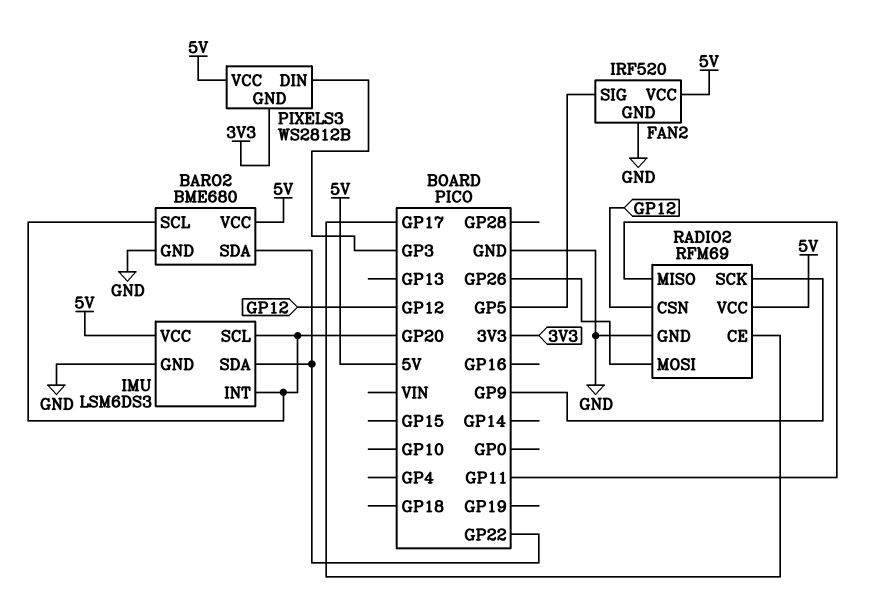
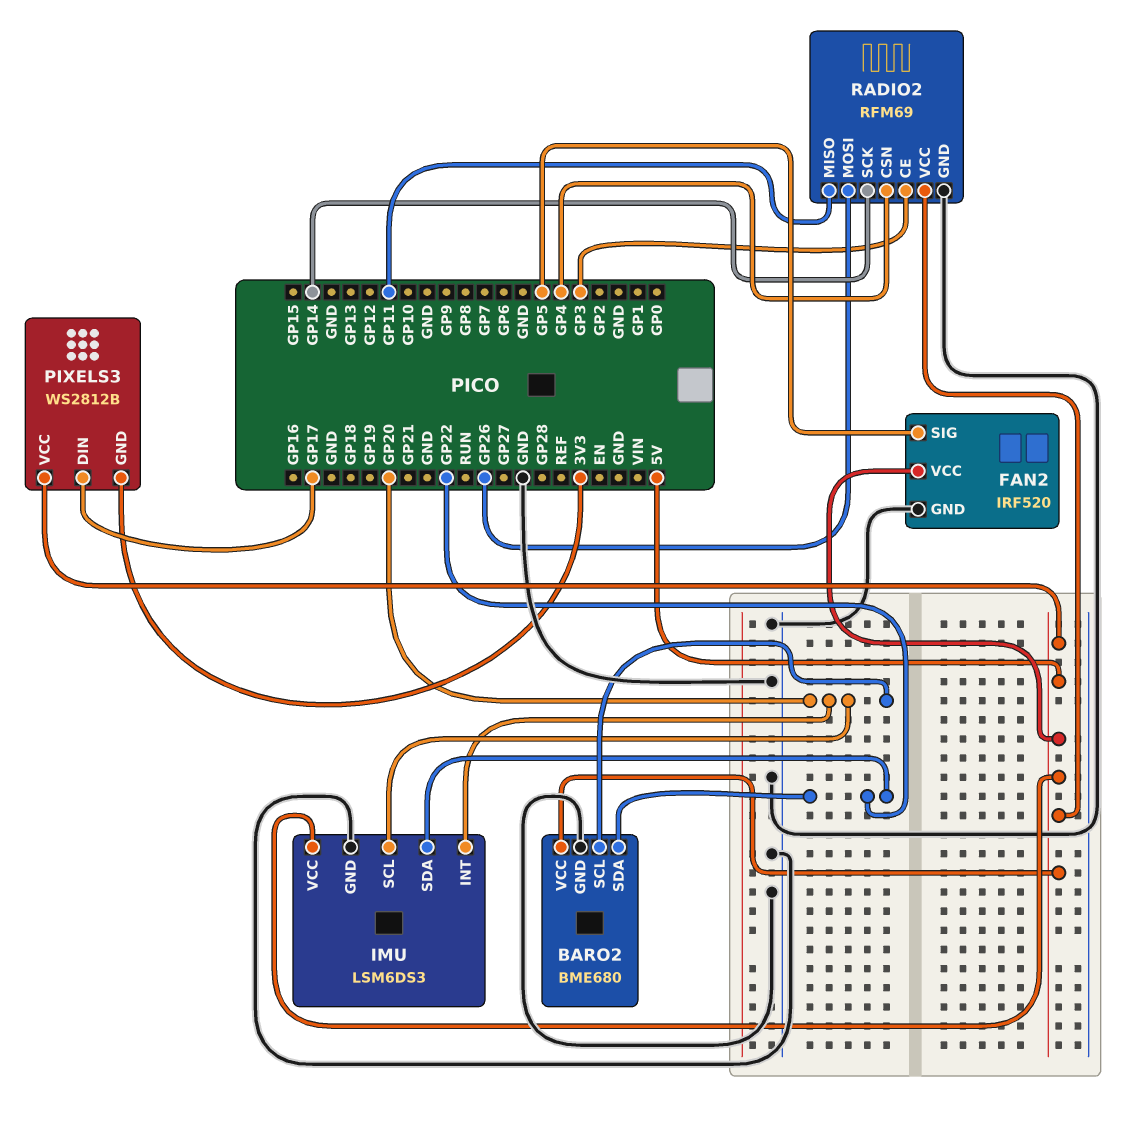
PIXELS3 pin DIN: GP3 -> GP17
RADIO2 pin CE: GP17 -> GP3
RADIO2 pin CSN: GP12 -> GP4
RADIO2 pin SCK: GP9 -> GP14

